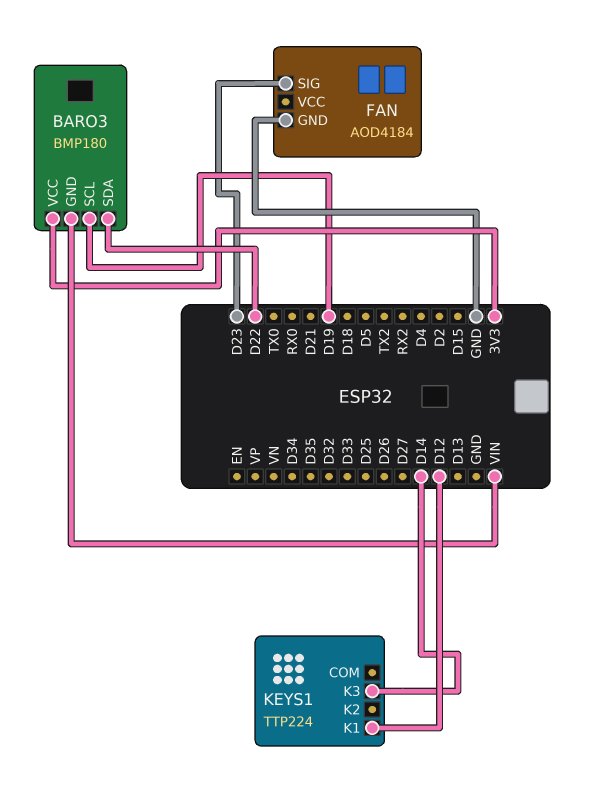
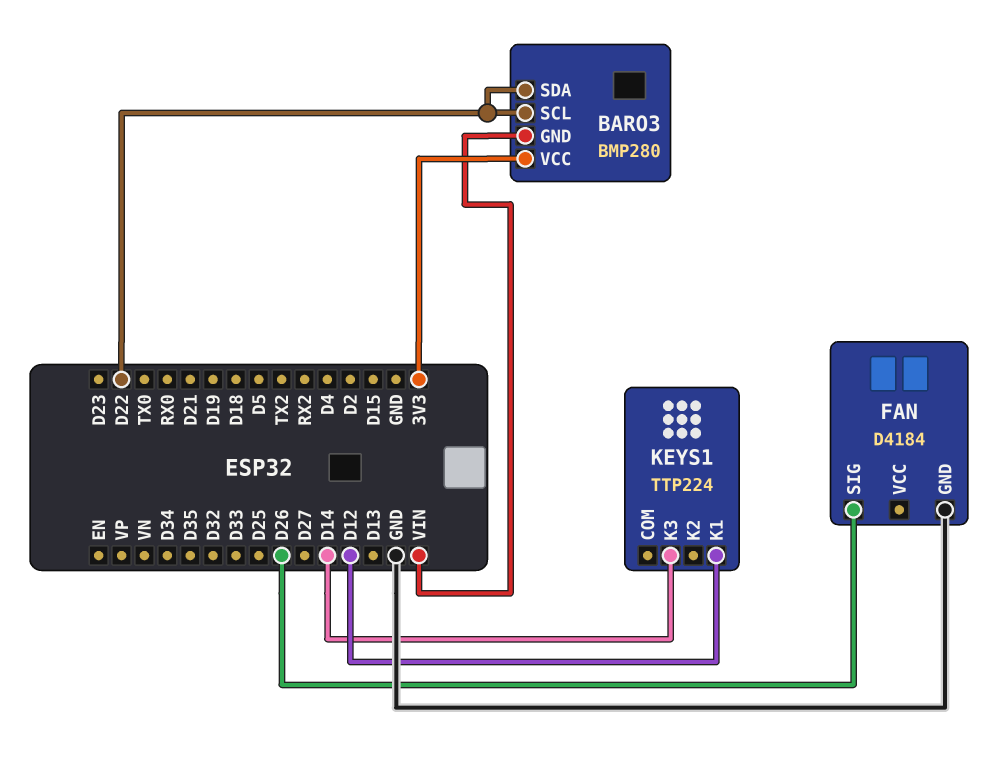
BARO3: BMP180 -> BMP280
BARO3 pin SCL: D19 -> D22
FAN: AOD4184 -> D4184
FAN pin SIG: D23 -> D26

